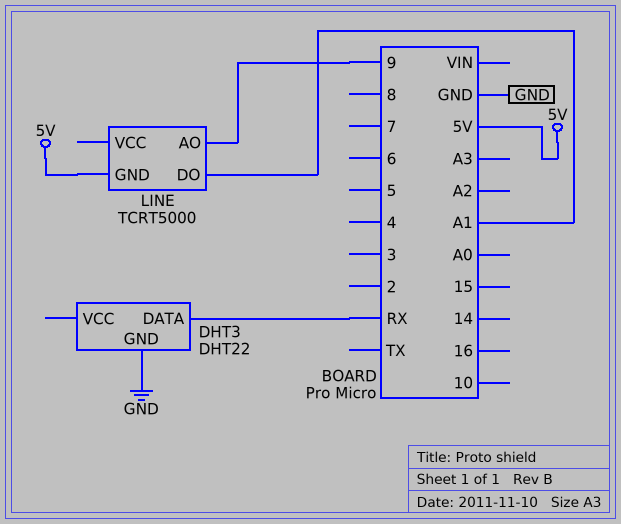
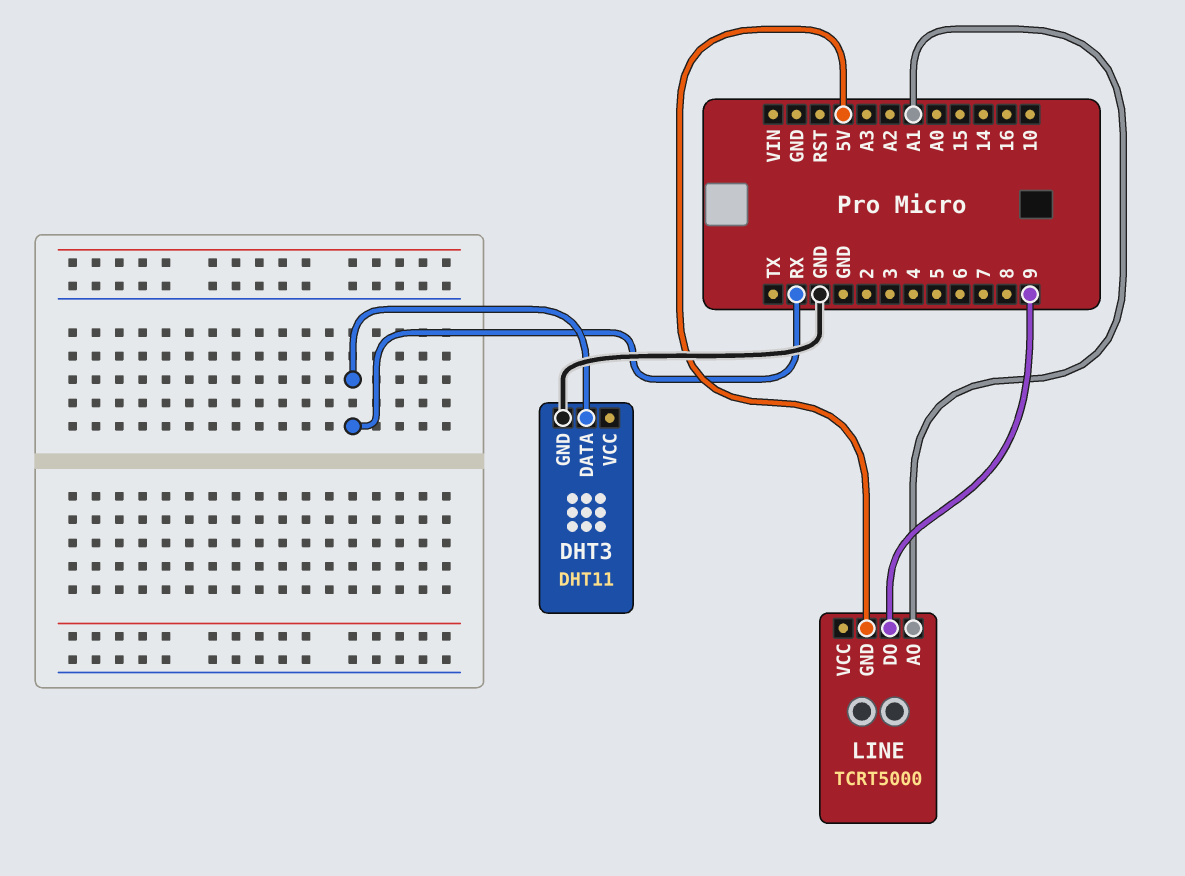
DHT3: DHT22 -> DHT11
LINE pin AO: 9 -> A1
LINE pin DO: A1 -> 9

